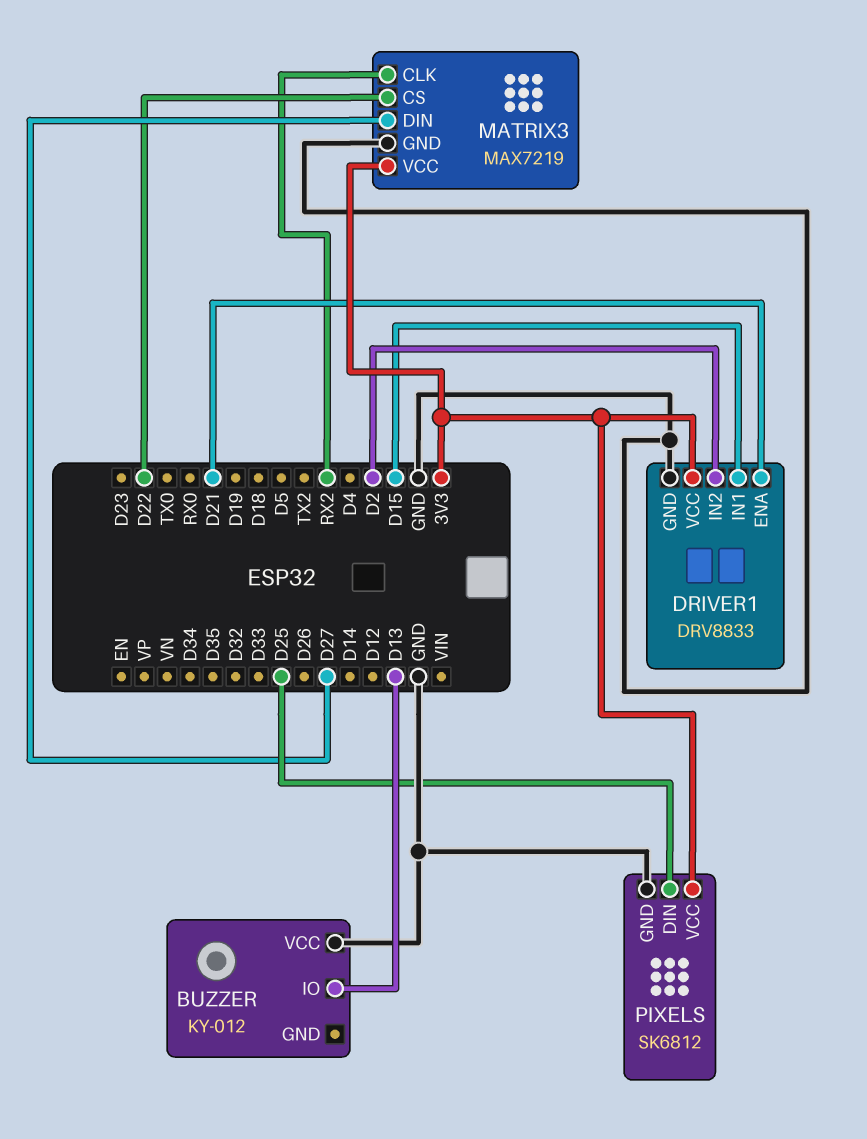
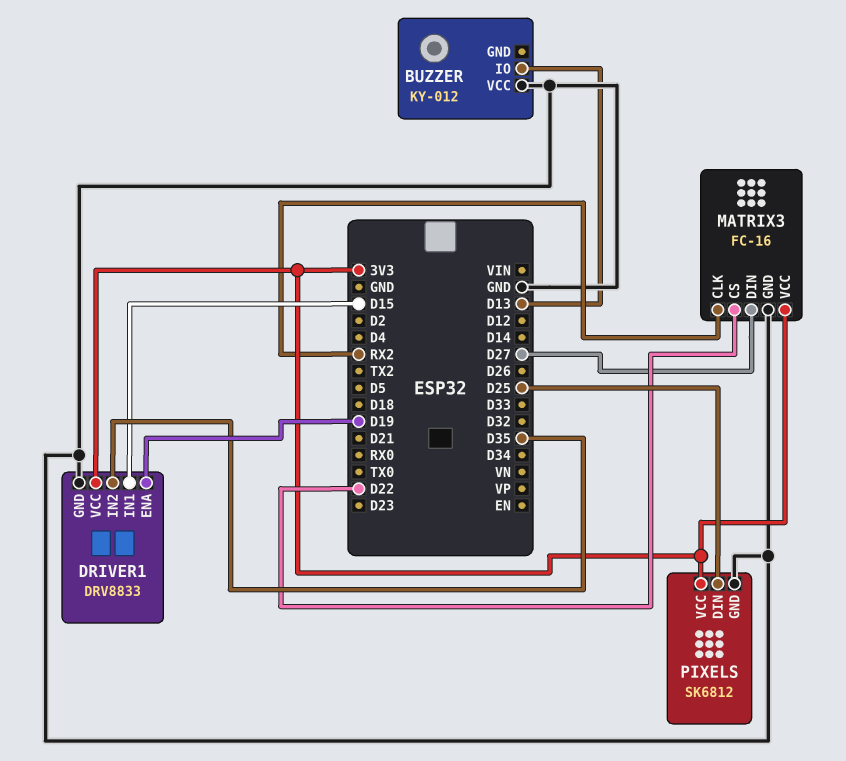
DRIVER1 pin ENA: D21 -> D19
DRIVER1 pin IN2: D2 -> D35
MATRIX3: MAX7219 -> FC-16

